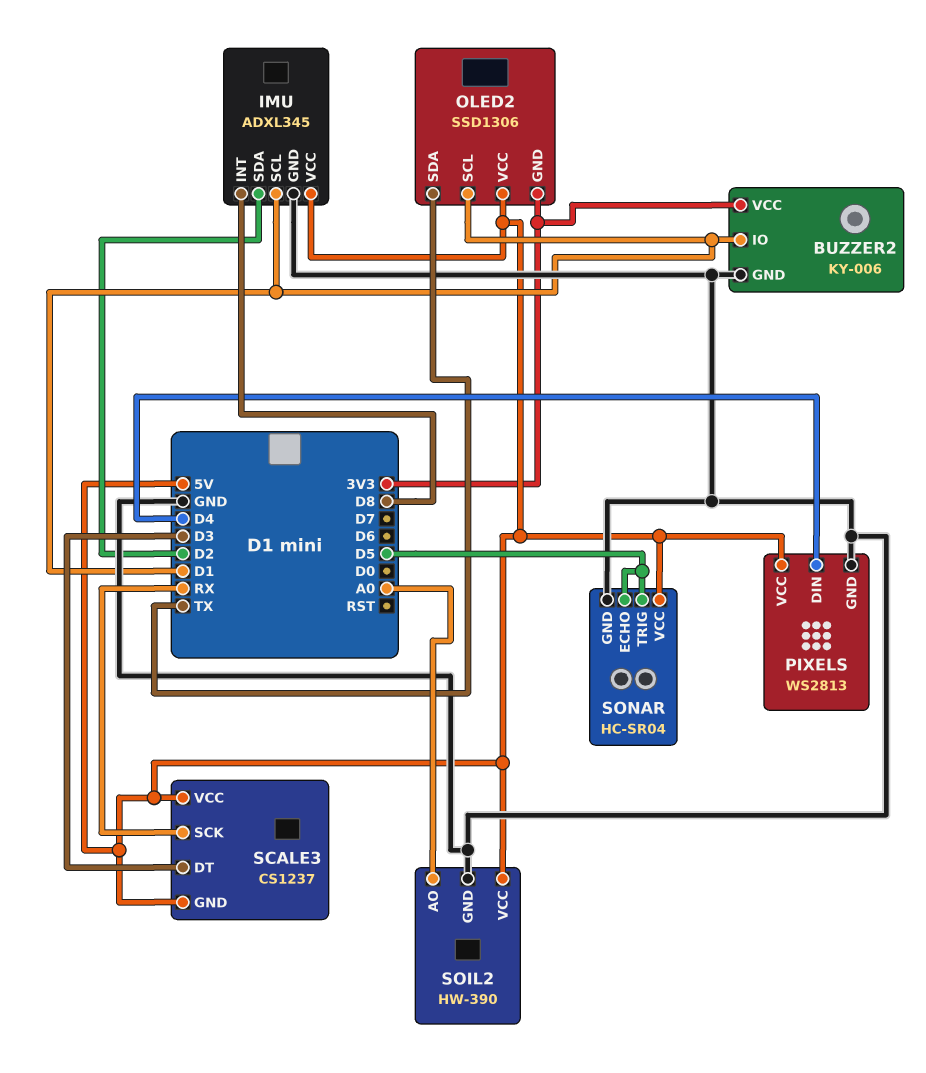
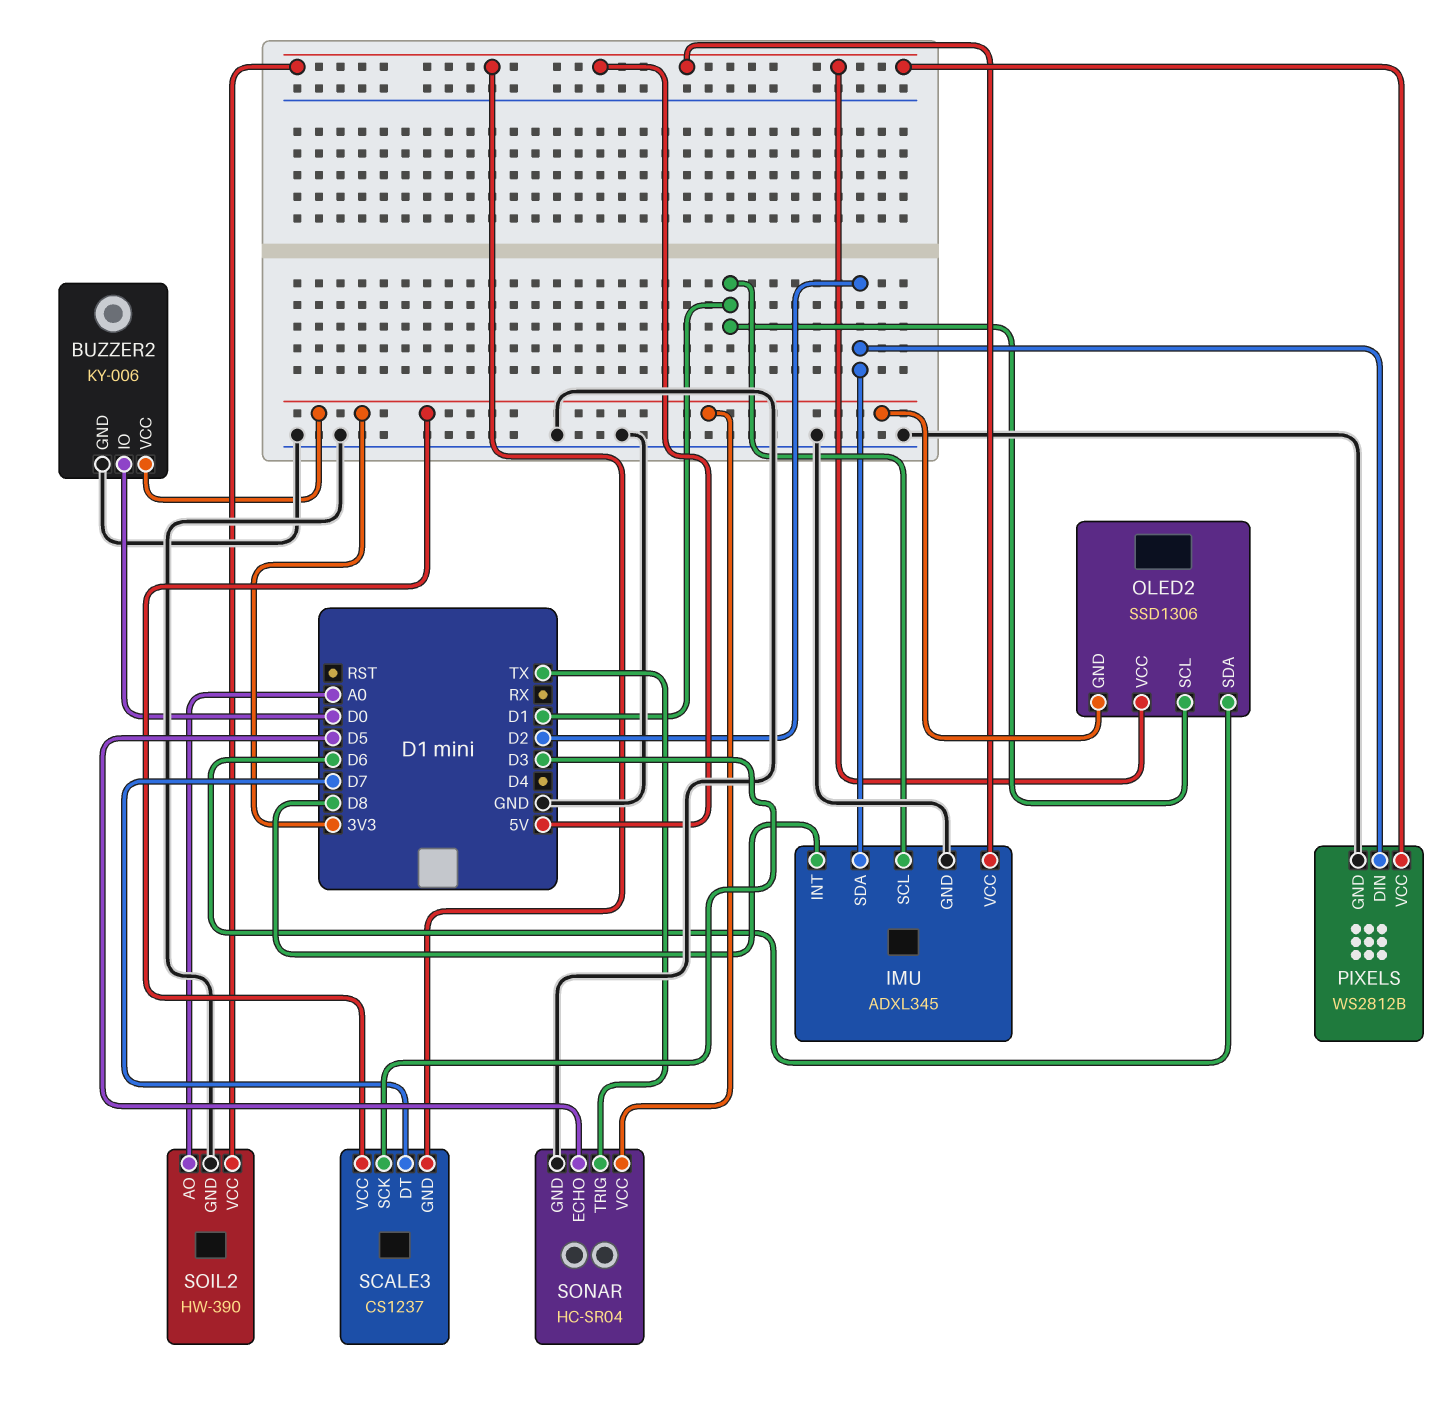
BUZZER2 pin IO: D1 -> D0
OLED2 pin SDA: TX -> D6
PIXELS: WS2813 -> WS2812B
PIXELS pin DIN: D4 -> D2
SCALE3 pin DT: D3 -> D7
SCALE3 pin SCK: RX -> D3
SCALE3 pin VCC: 5V -> 3V3
SONAR pin TRIG: D5 -> TX
SONAR pin VCC: 5V -> 3V3

